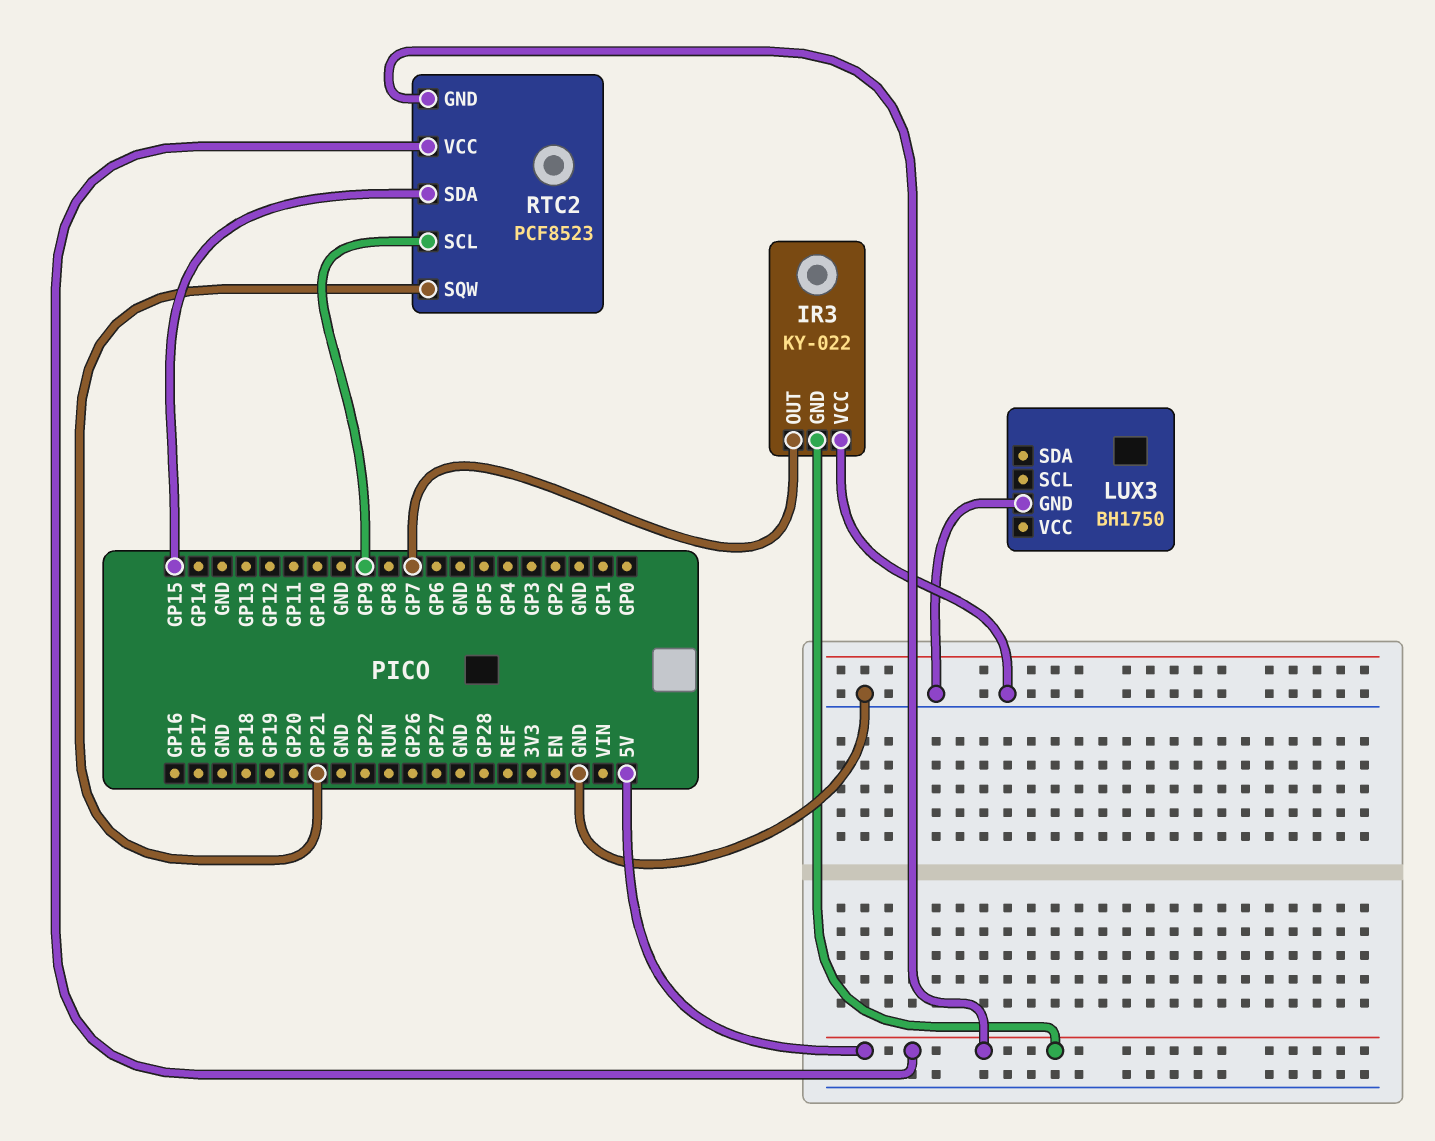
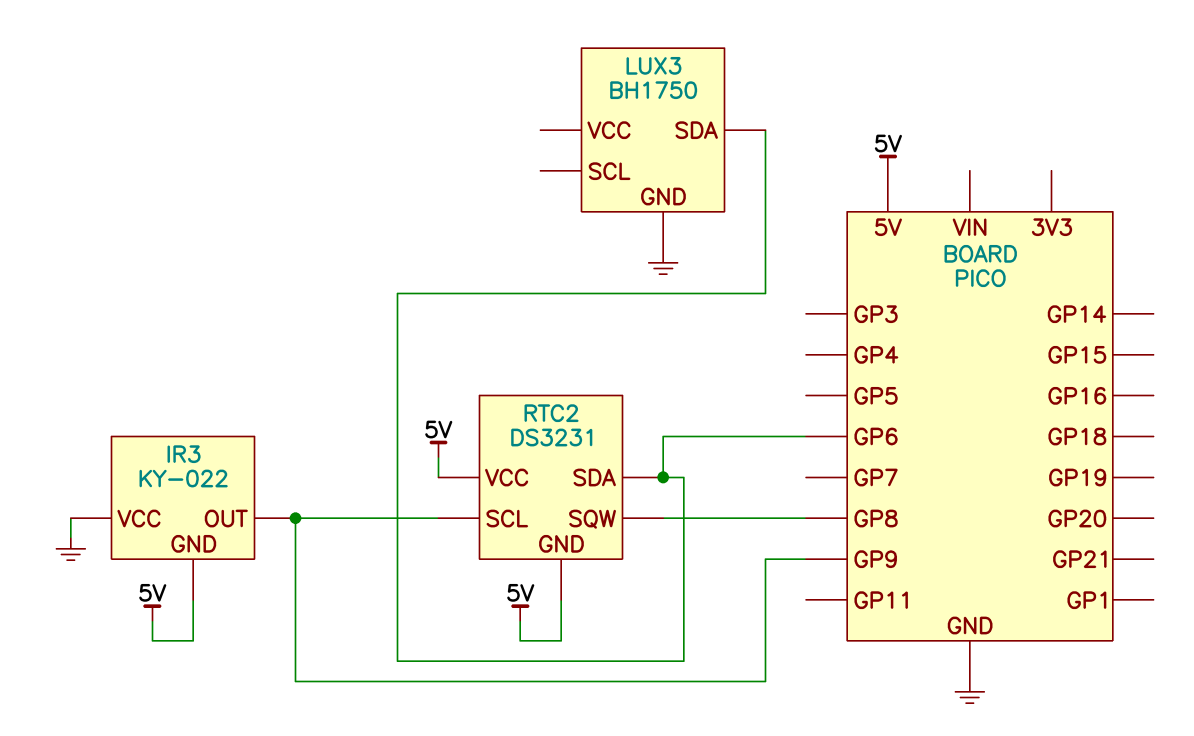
IR3 pin OUT: GP7 -> GP9
LUX3 pin SDA: none -> GP6
RTC2: PCF8523 -> DS3231
RTC2 pin SDA: GP15 -> GP6
RTC2 pin SQW: GP21 -> GP8

